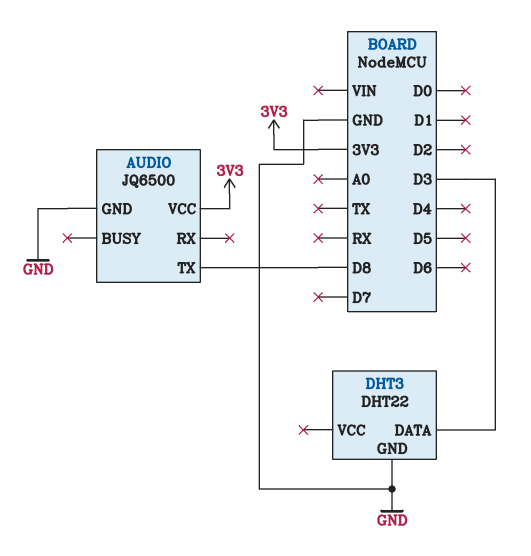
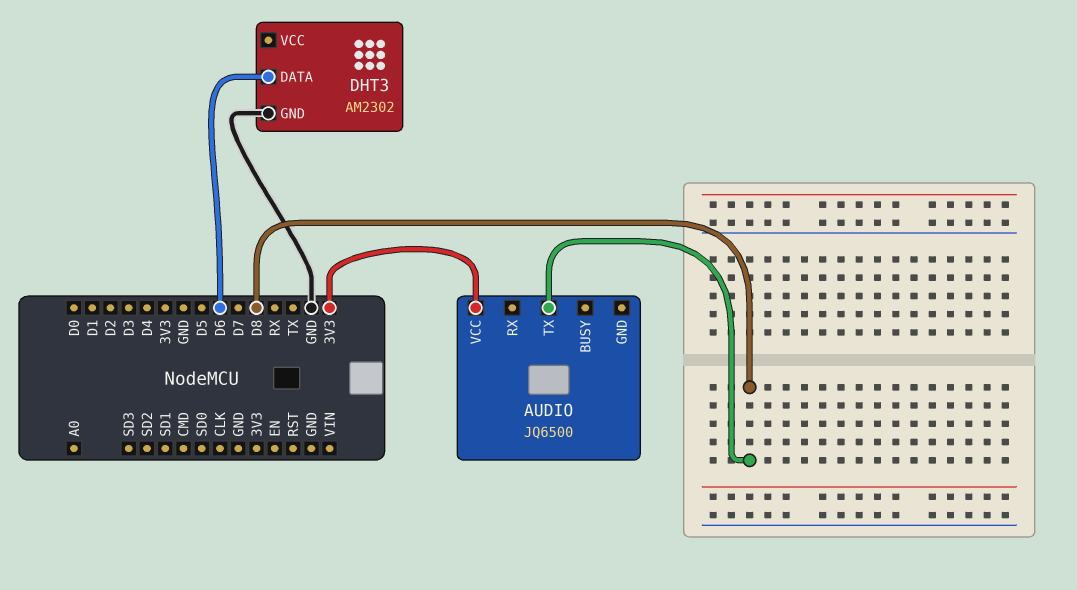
AUDIO pin GND: GND -> none
DHT3: DHT22 -> AM2302
DHT3 pin DATA: D3 -> D6

